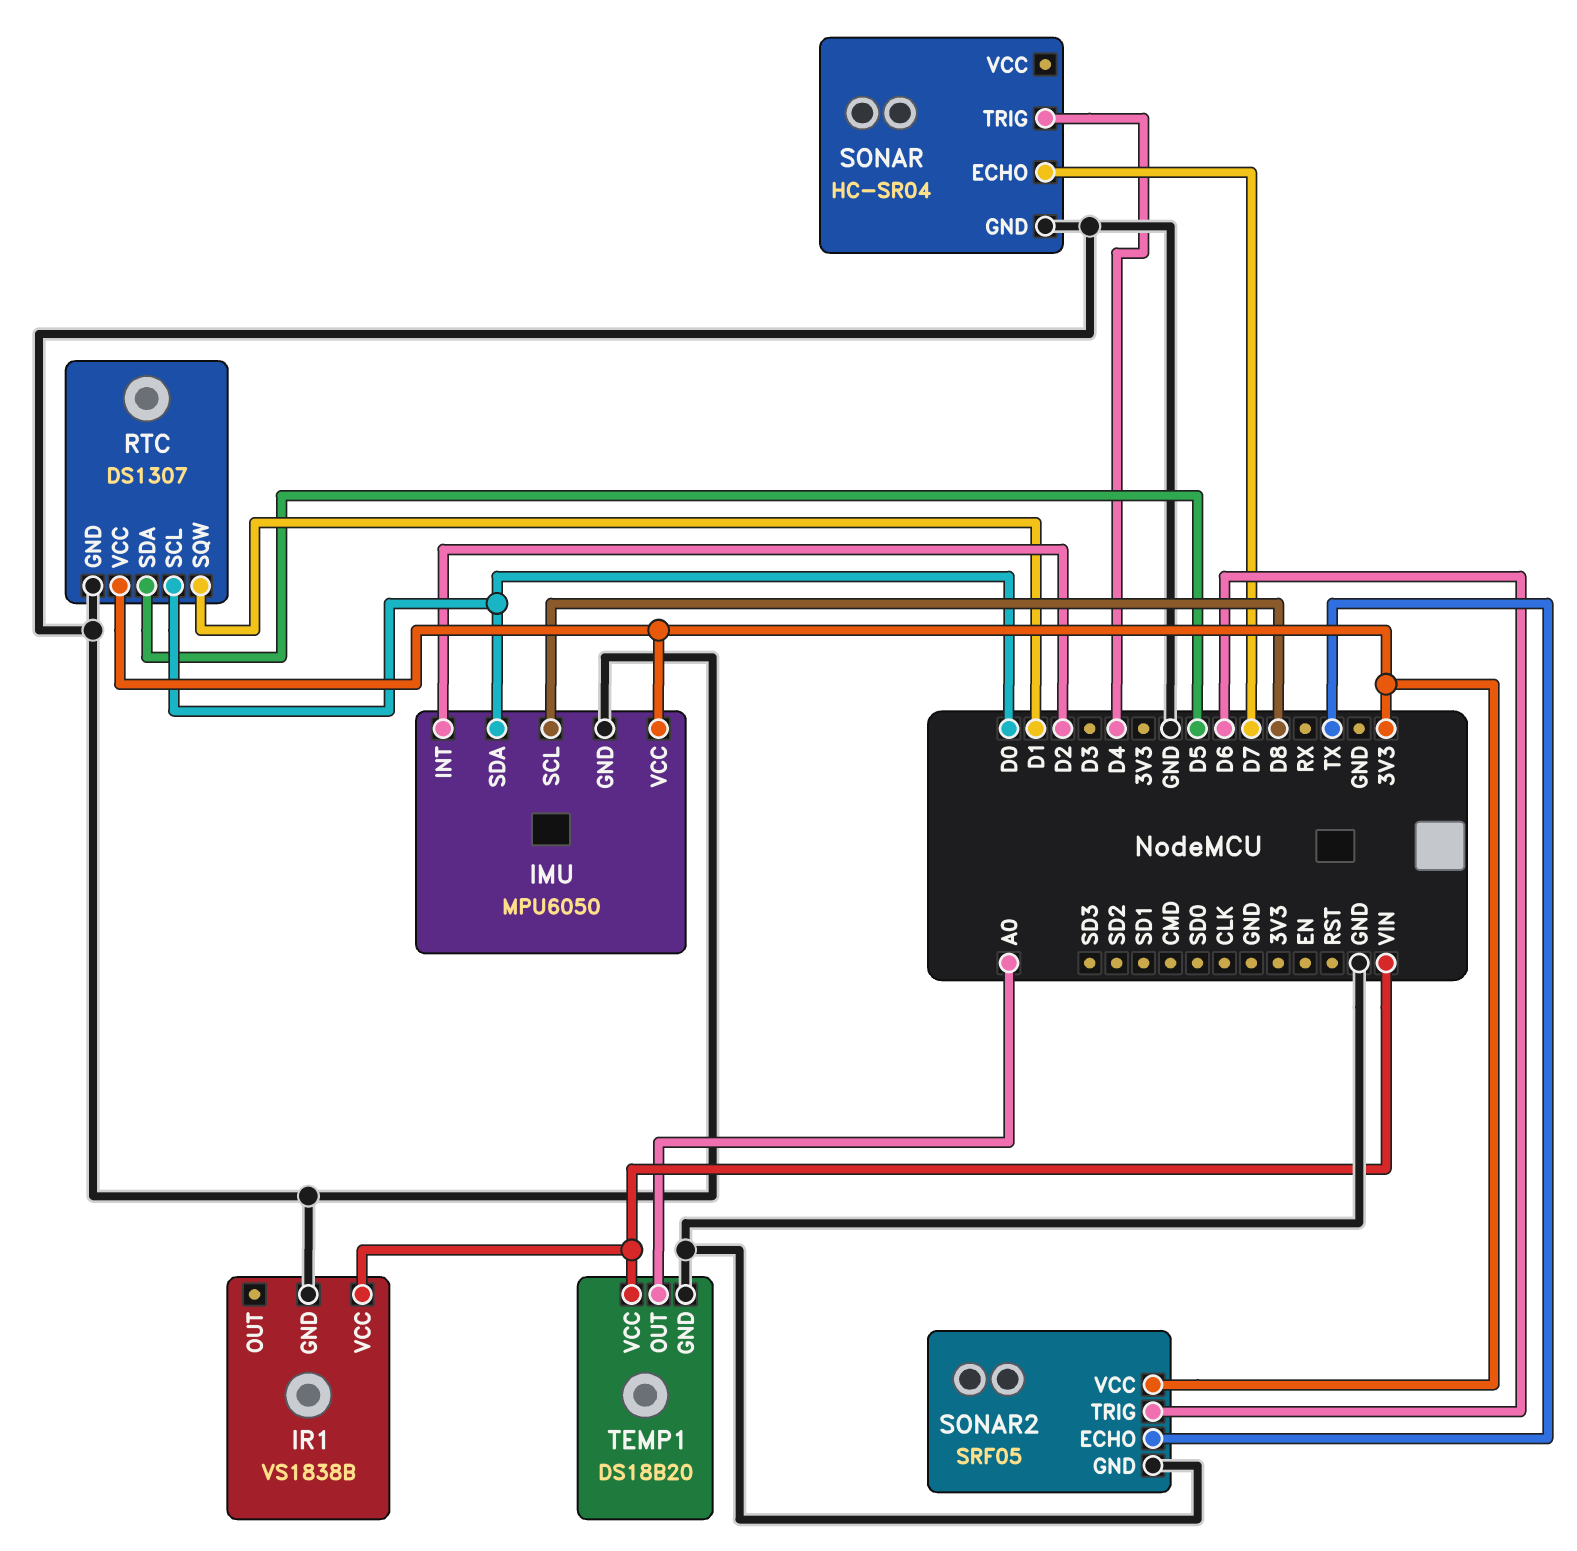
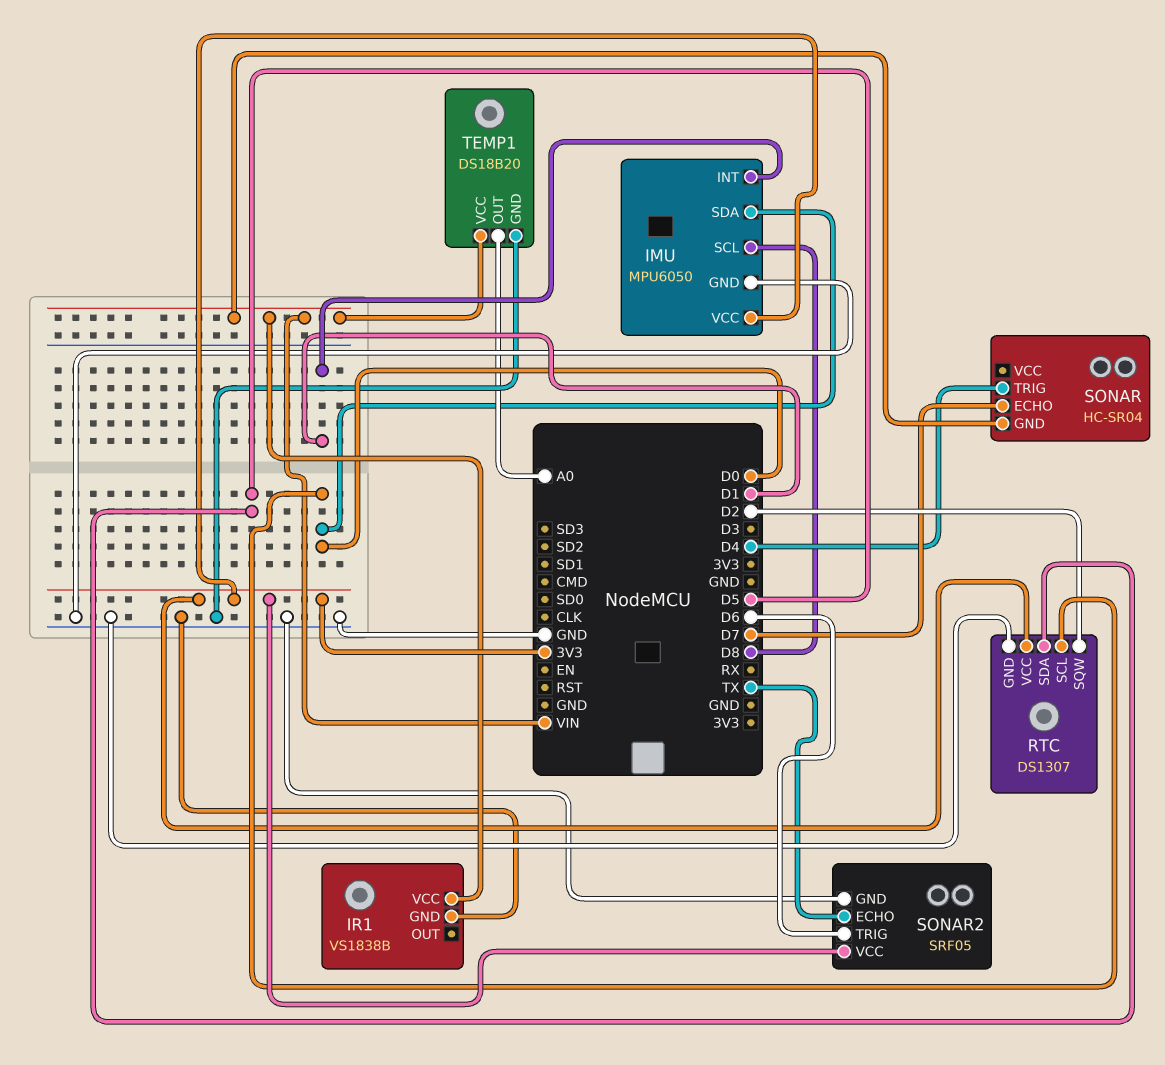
IMU pin INT: D2 -> D1
RTC pin SQW: D1 -> D2
SONAR pin GND: GND -> VIN

